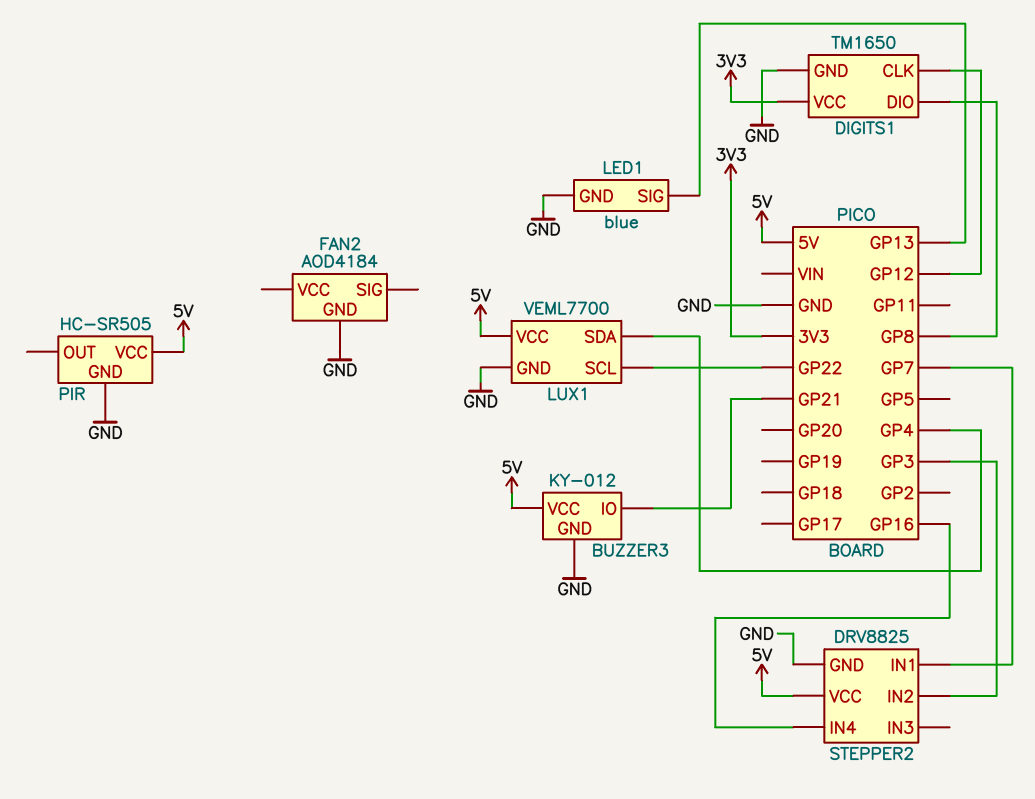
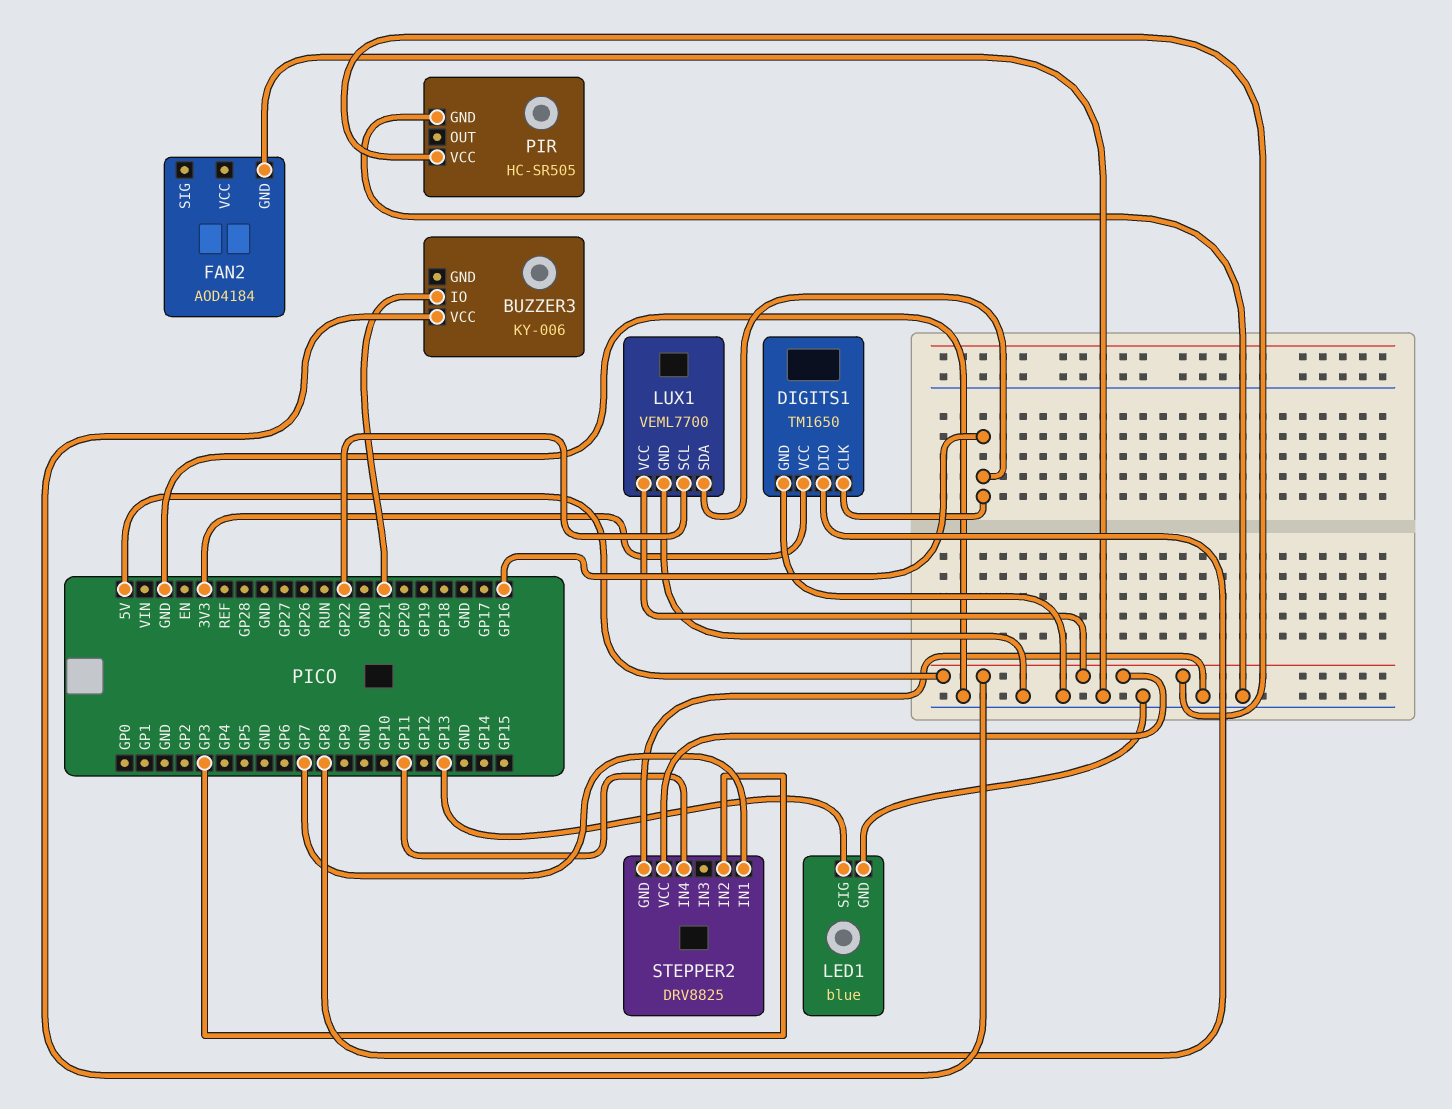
BUZZER3: KY-012 -> KY-006
BUZZER3 pin GND: GND -> none
DIGITS1 pin CLK: GP12 -> GP16
LUX1 pin SDA: GP4 -> GP16
STEPPER2 pin IN4: GP16 -> GP11

